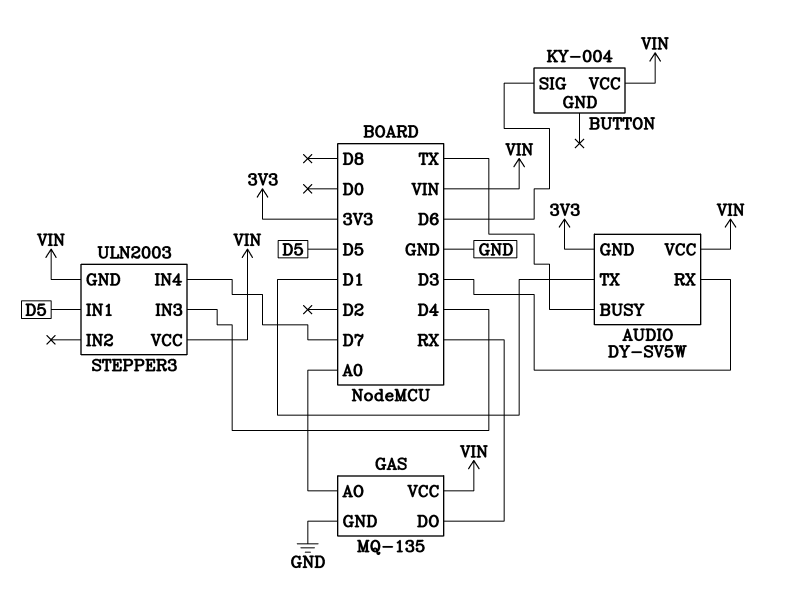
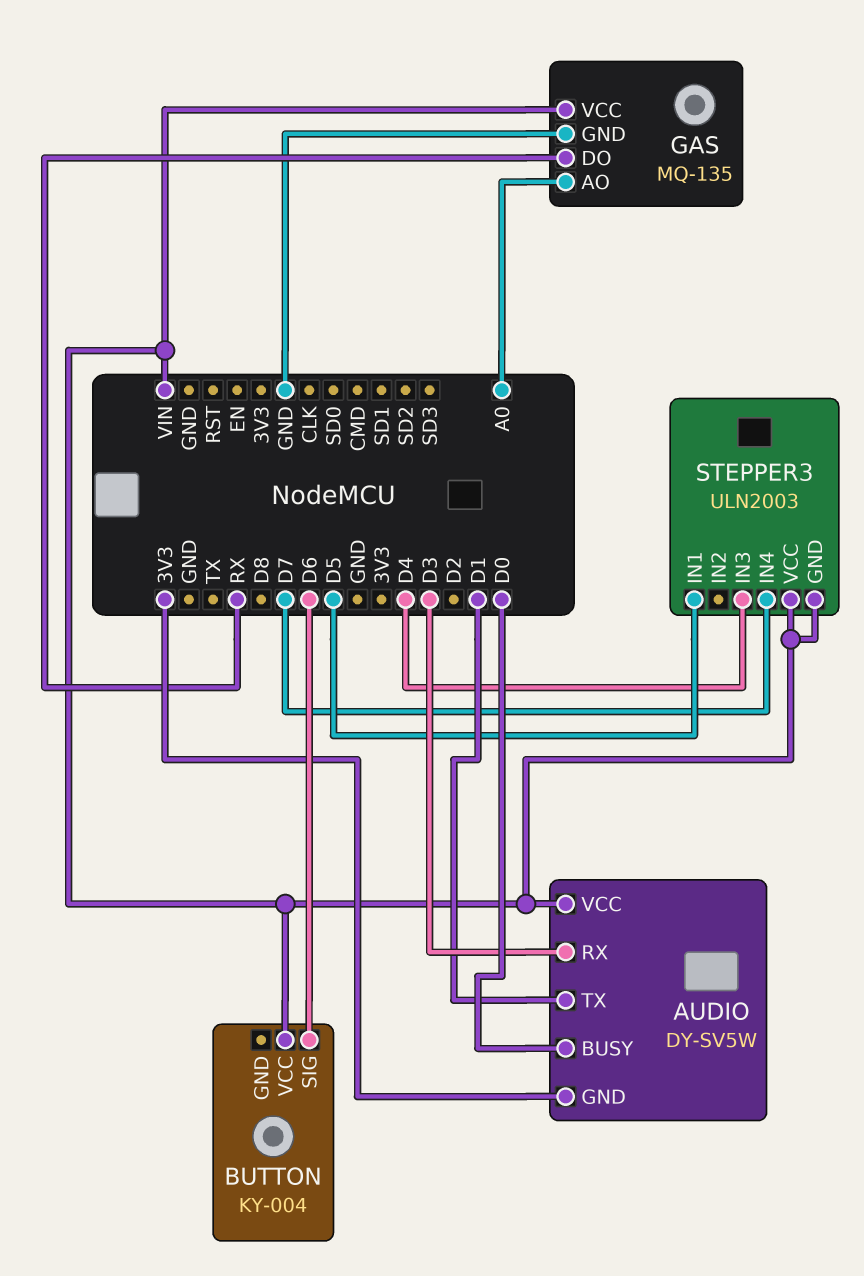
AUDIO pin BUSY: TX -> D0

